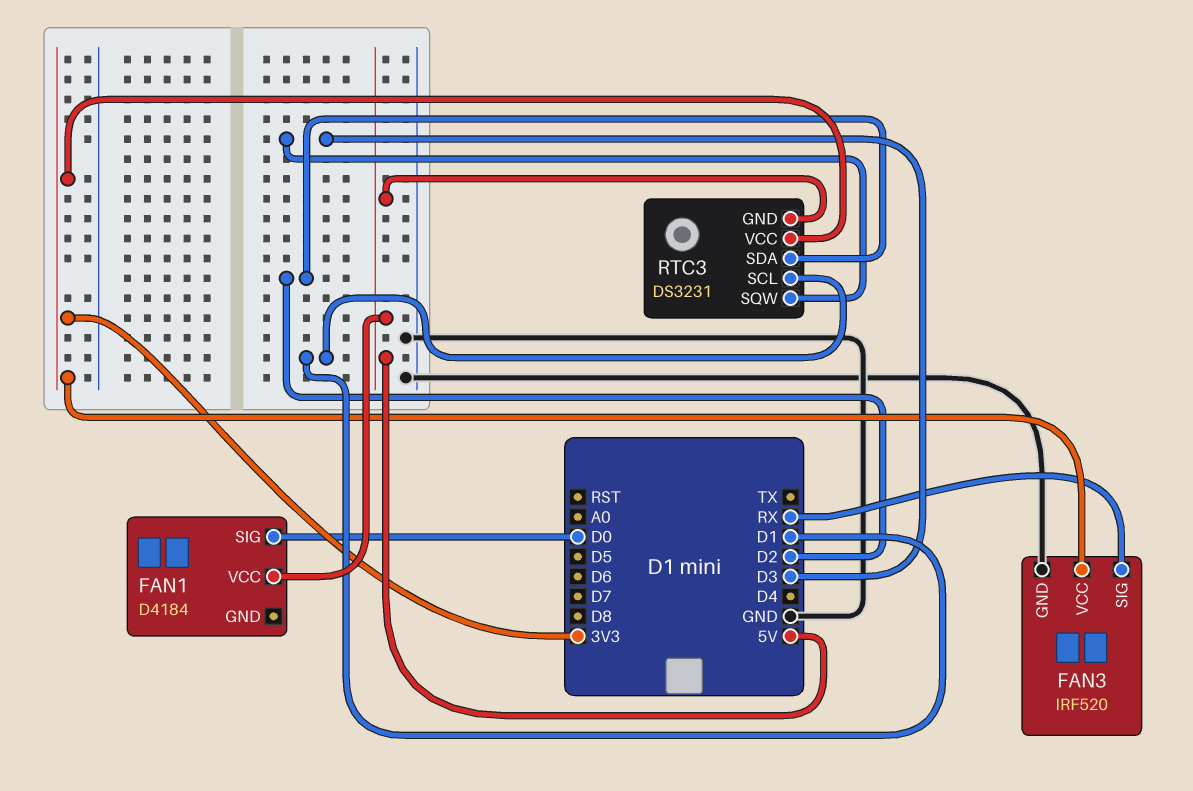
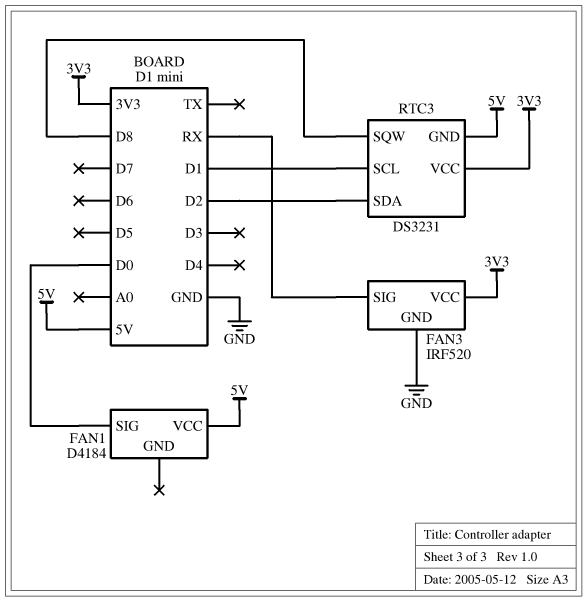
RTC3 pin SQW: D3 -> D8

